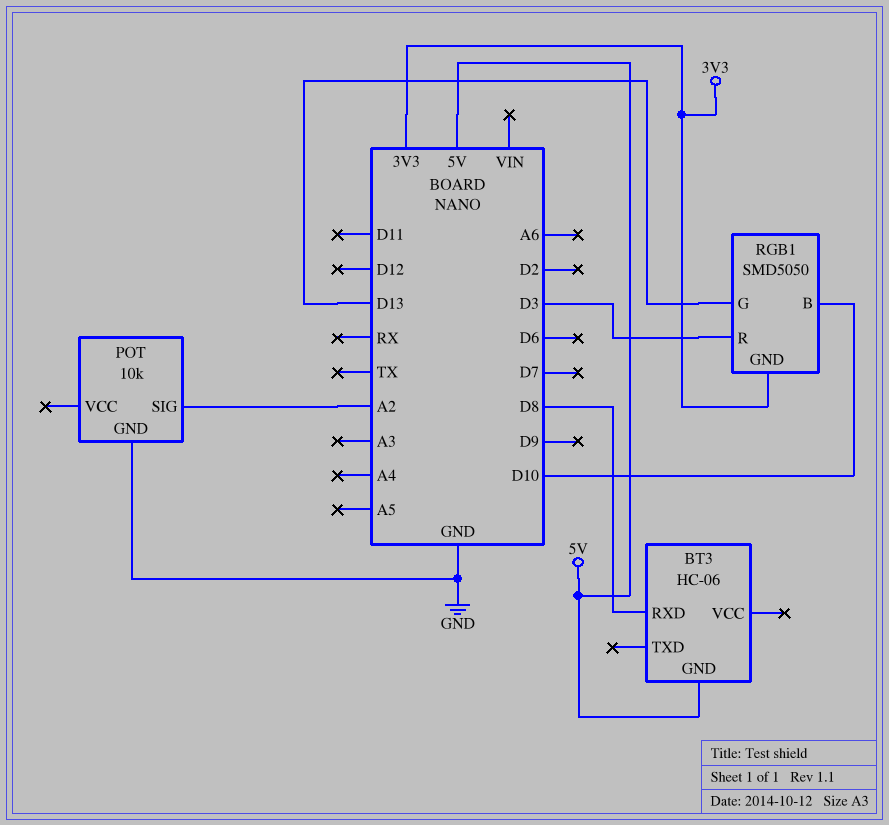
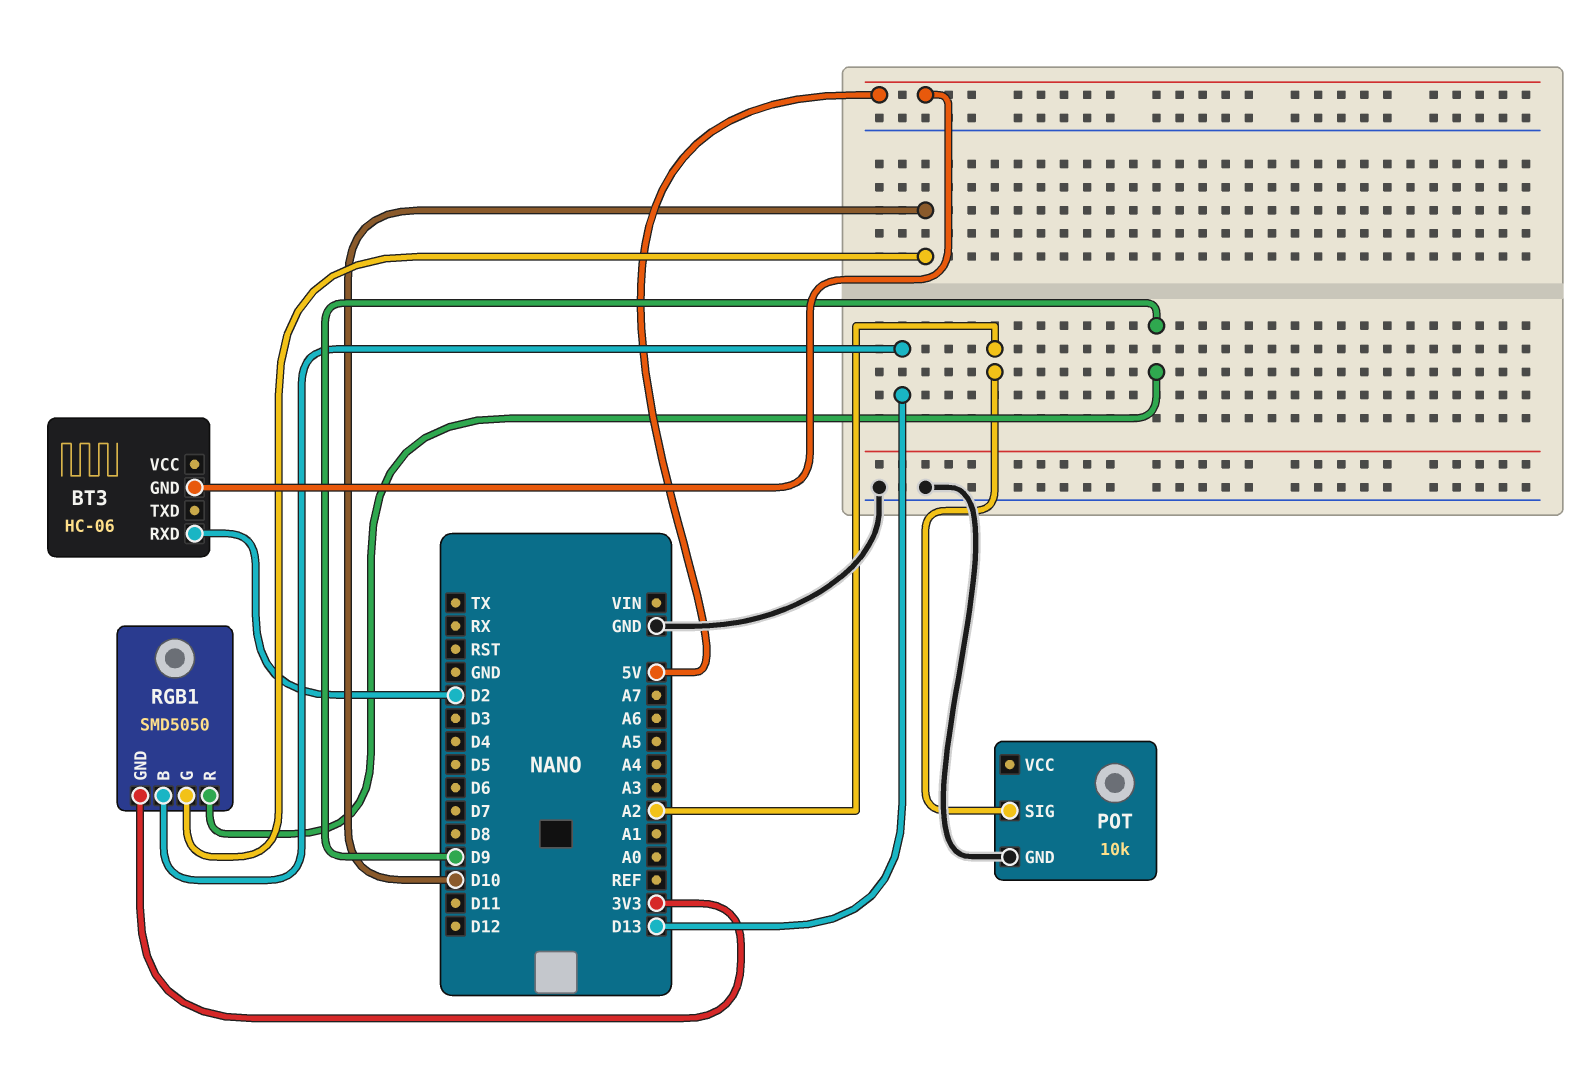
BT3 pin RXD: D8 -> D2
RGB1 pin B: D10 -> D13
RGB1 pin G: D13 -> D10
RGB1 pin R: D3 -> D9

